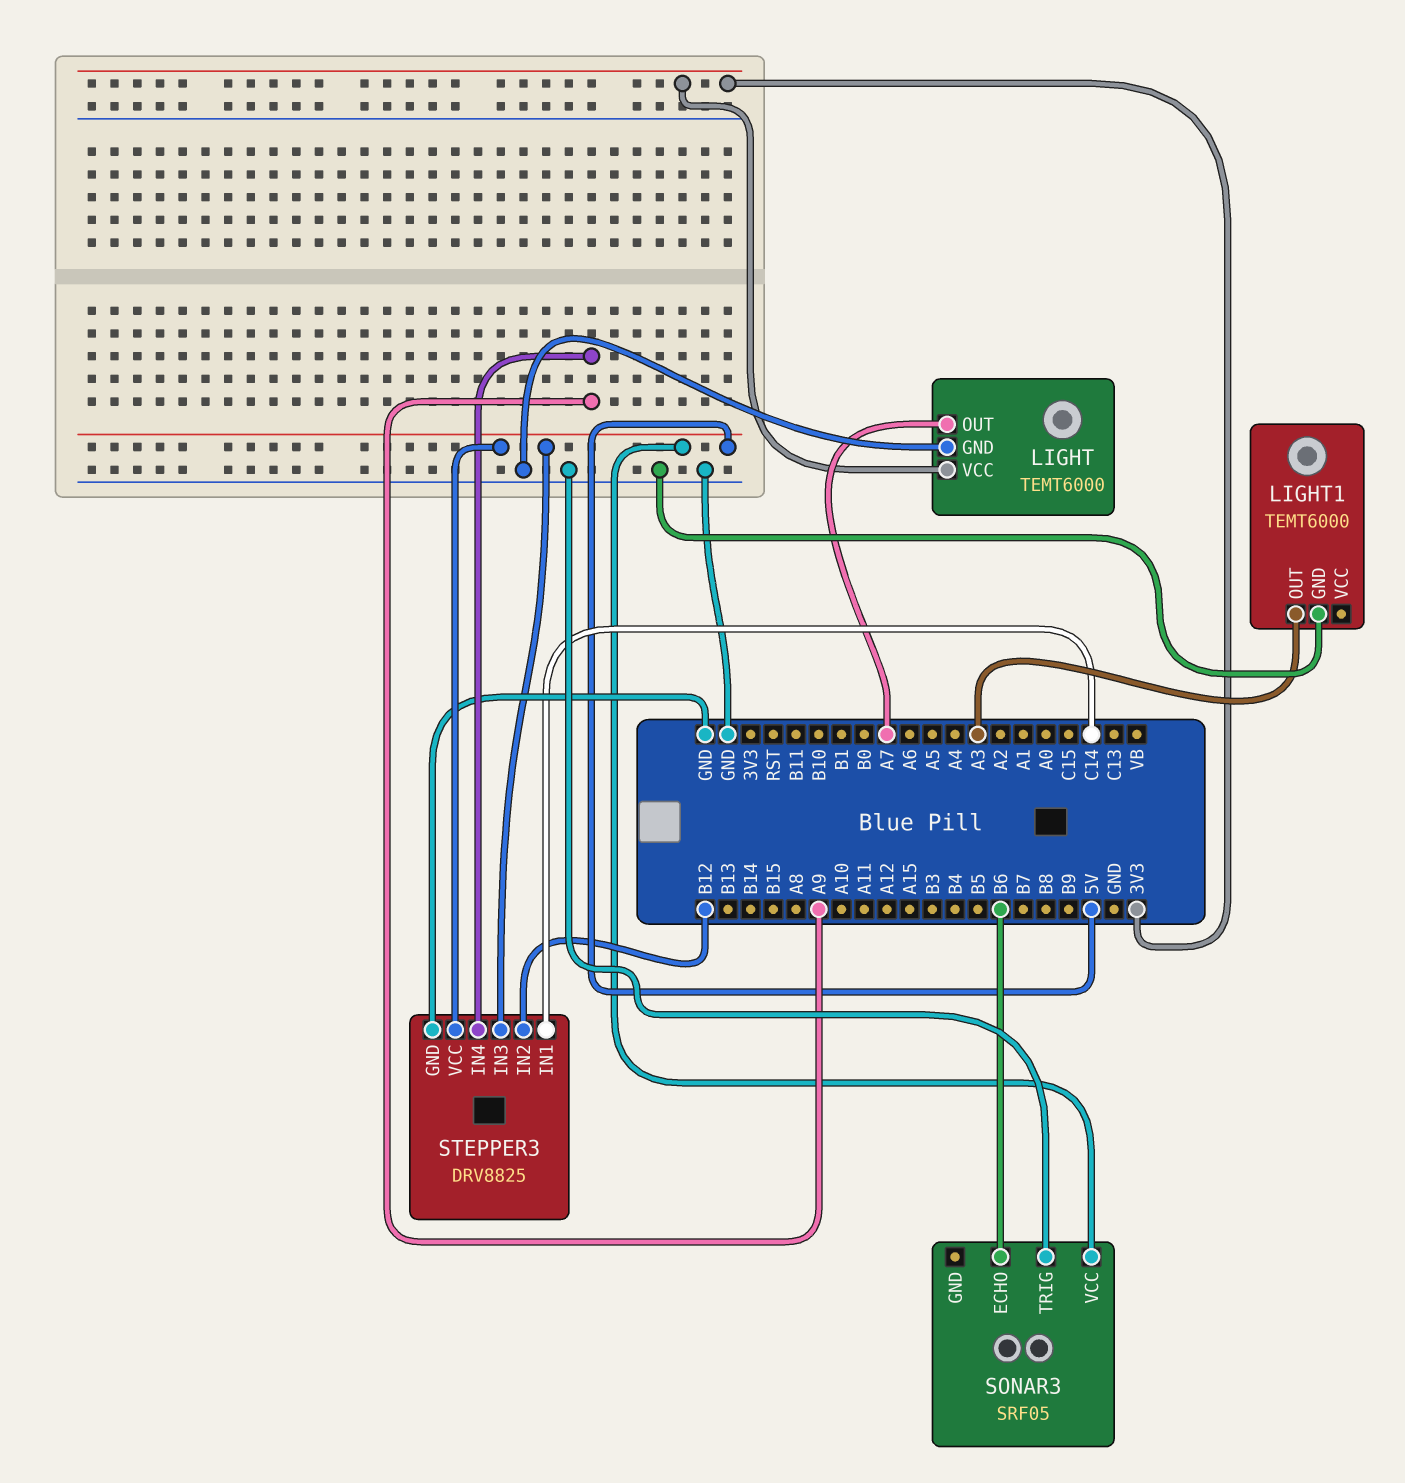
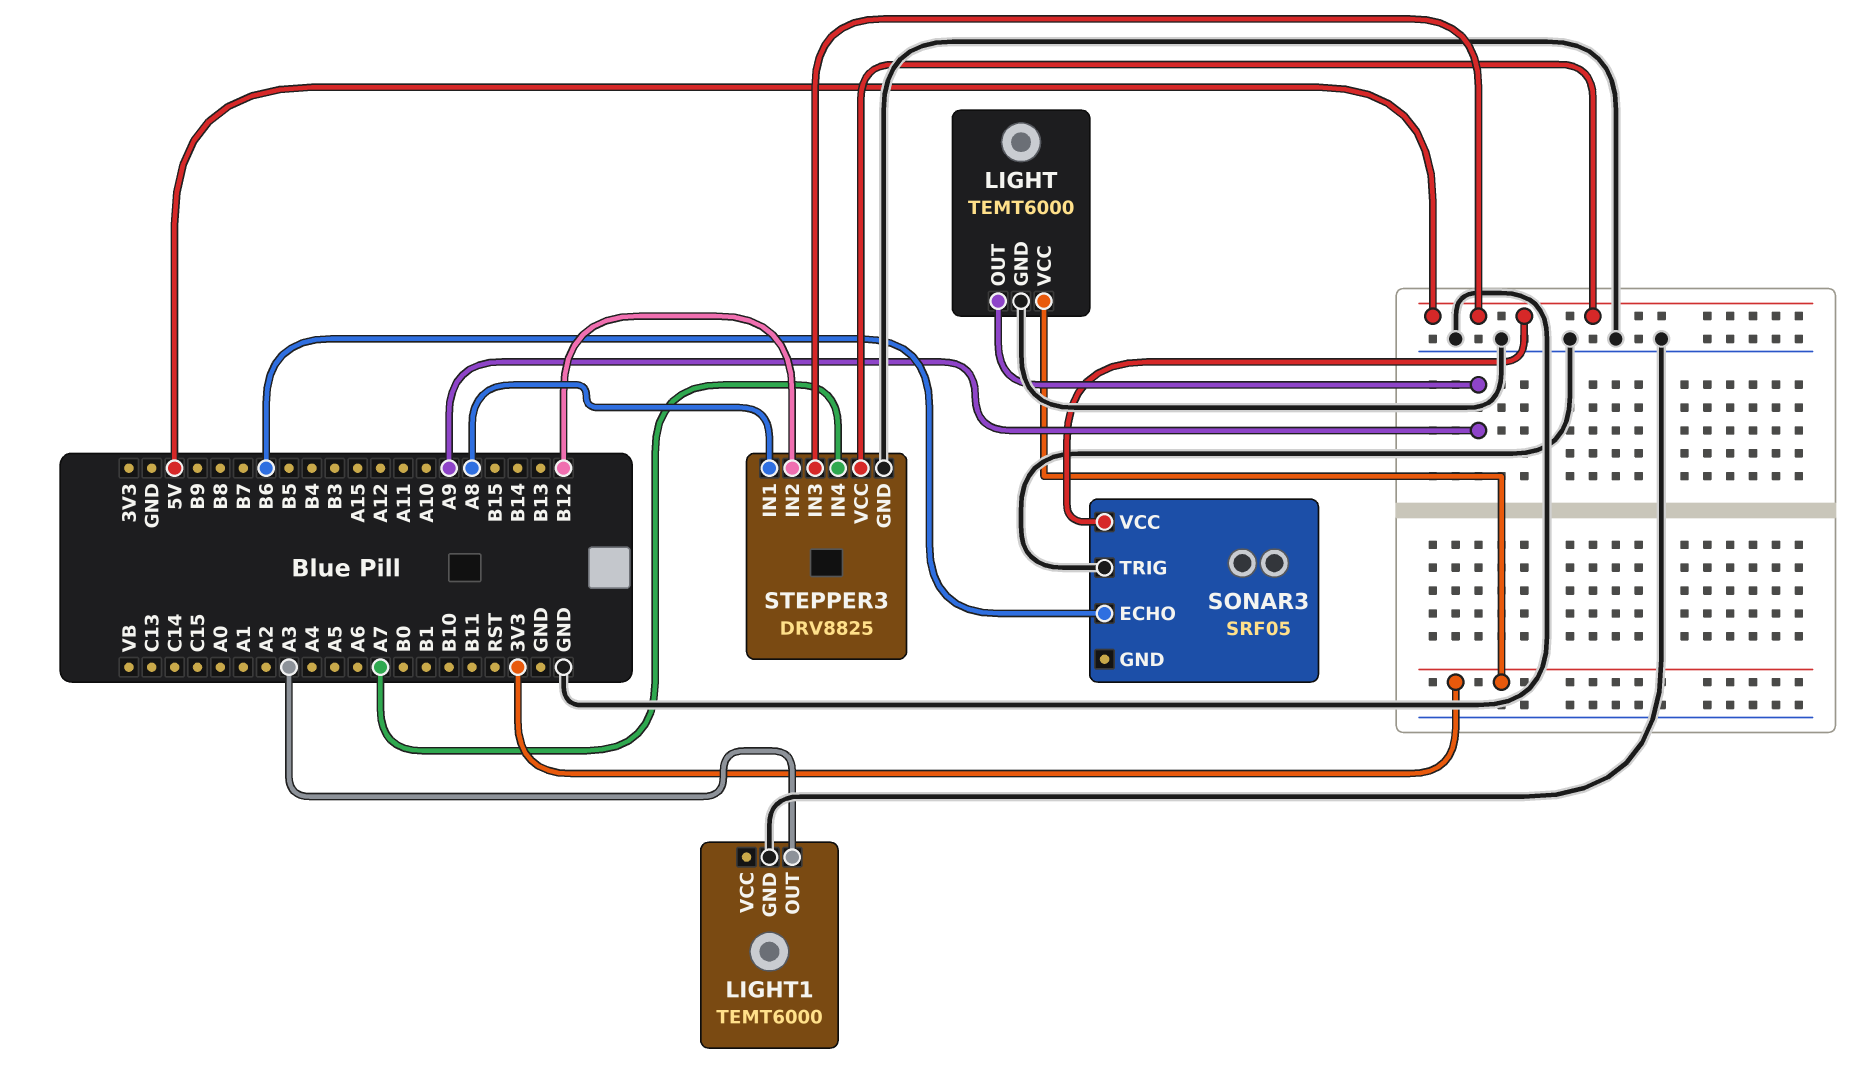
LIGHT pin OUT: A7 -> A9
STEPPER3 pin IN1: C14 -> A8
STEPPER3 pin IN4: A9 -> A7

